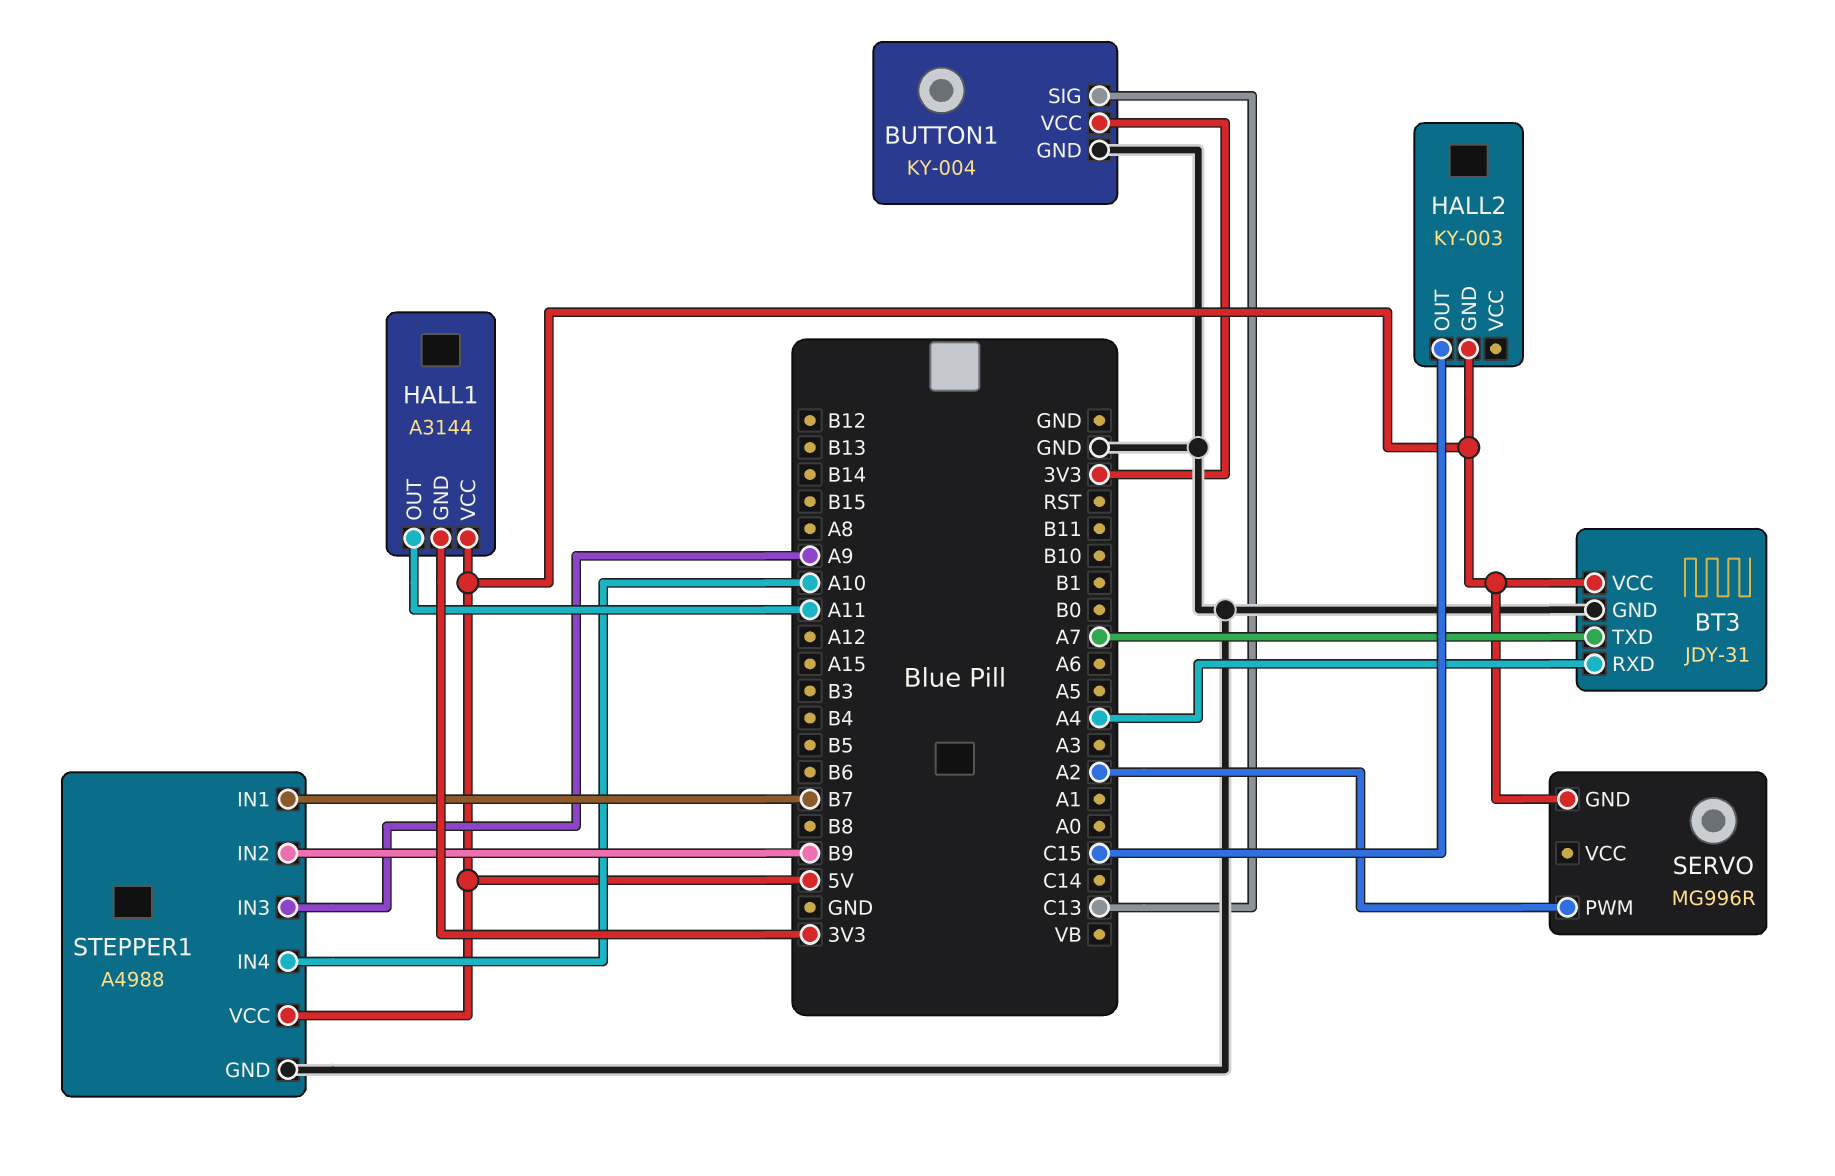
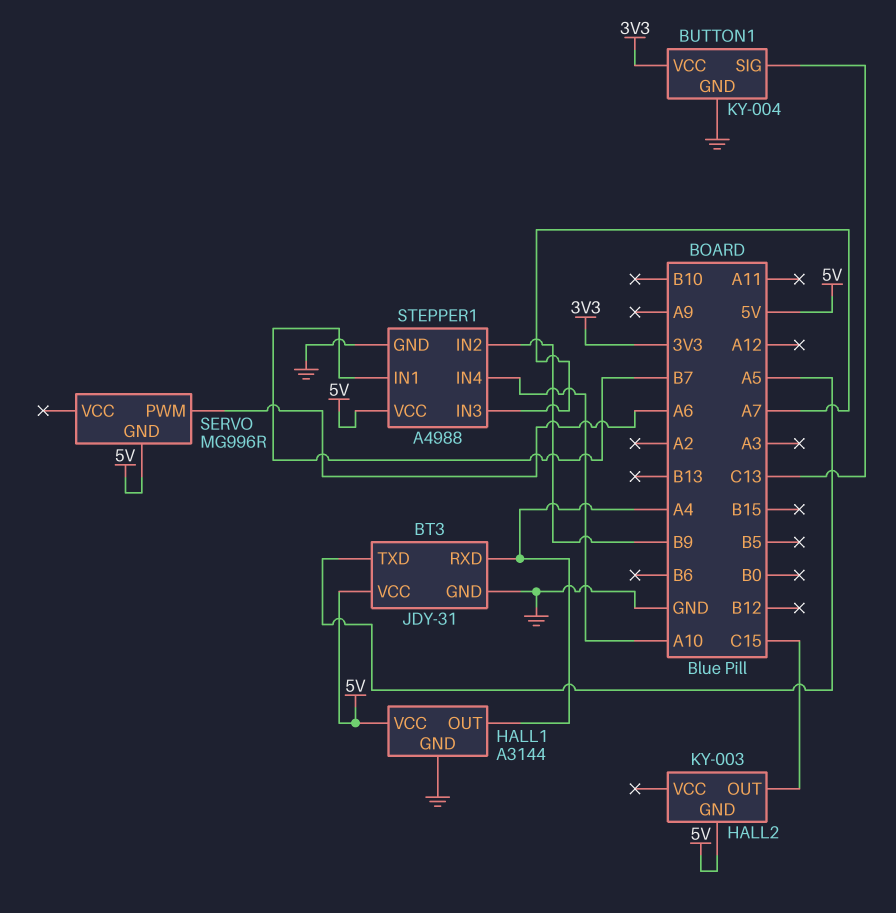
BT3 pin TXD: A7 -> A5
HALL1 pin GND: 3V3 -> GND
HALL1 pin OUT: A11 -> A4
SERVO pin PWM: A2 -> A6
STEPPER1 pin IN3: A9 -> A7

